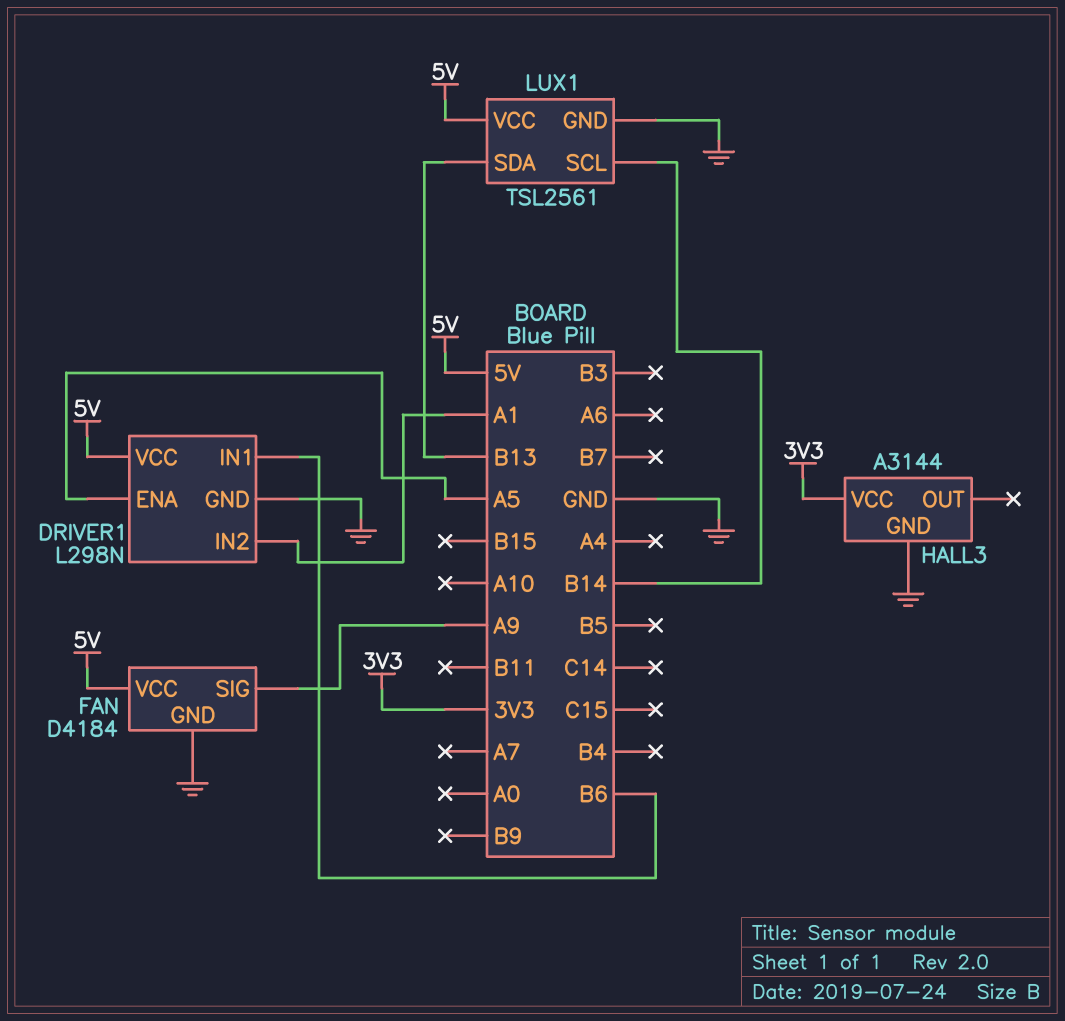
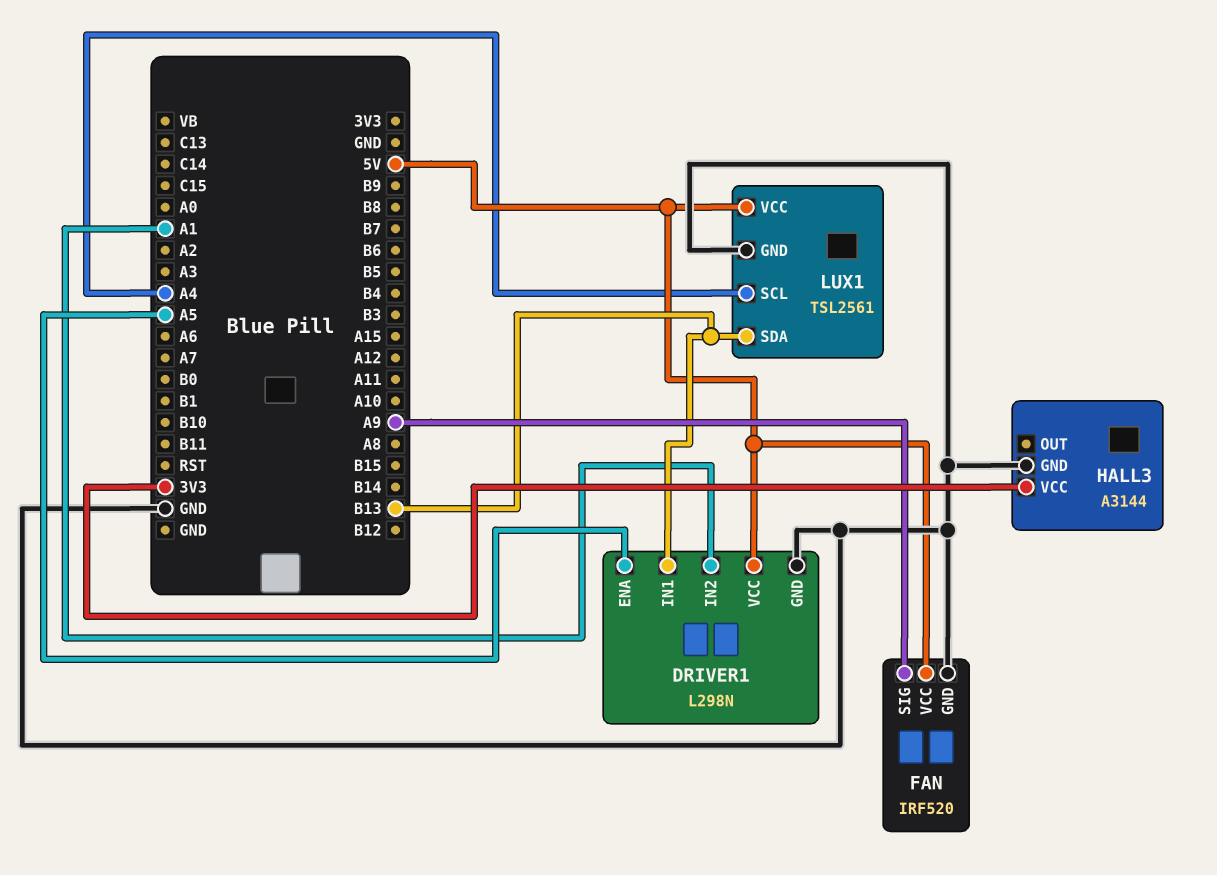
DRIVER1 pin IN1: B6 -> B13
FAN: D4184 -> IRF520
LUX1 pin SCL: B14 -> A4

